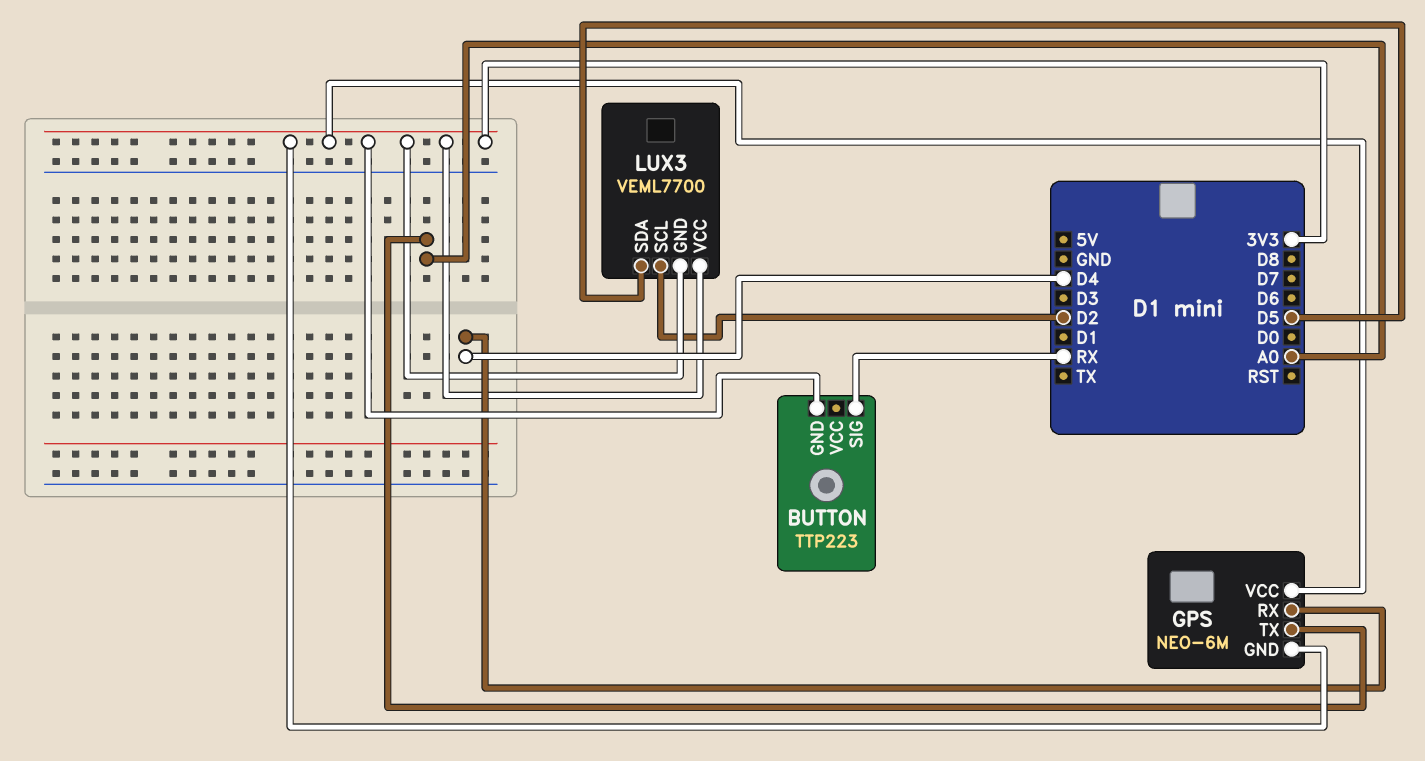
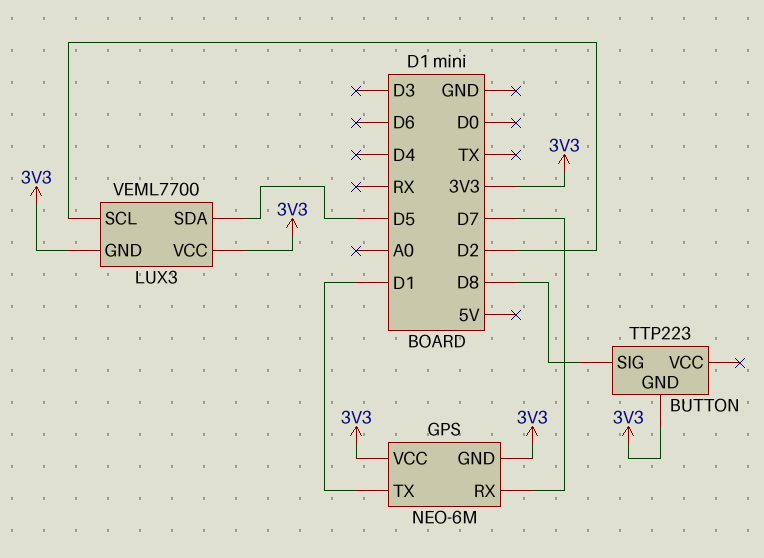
BUTTON pin SIG: RX -> D8
GPS pin RX: D4 -> D7
GPS pin TX: A0 -> D1

